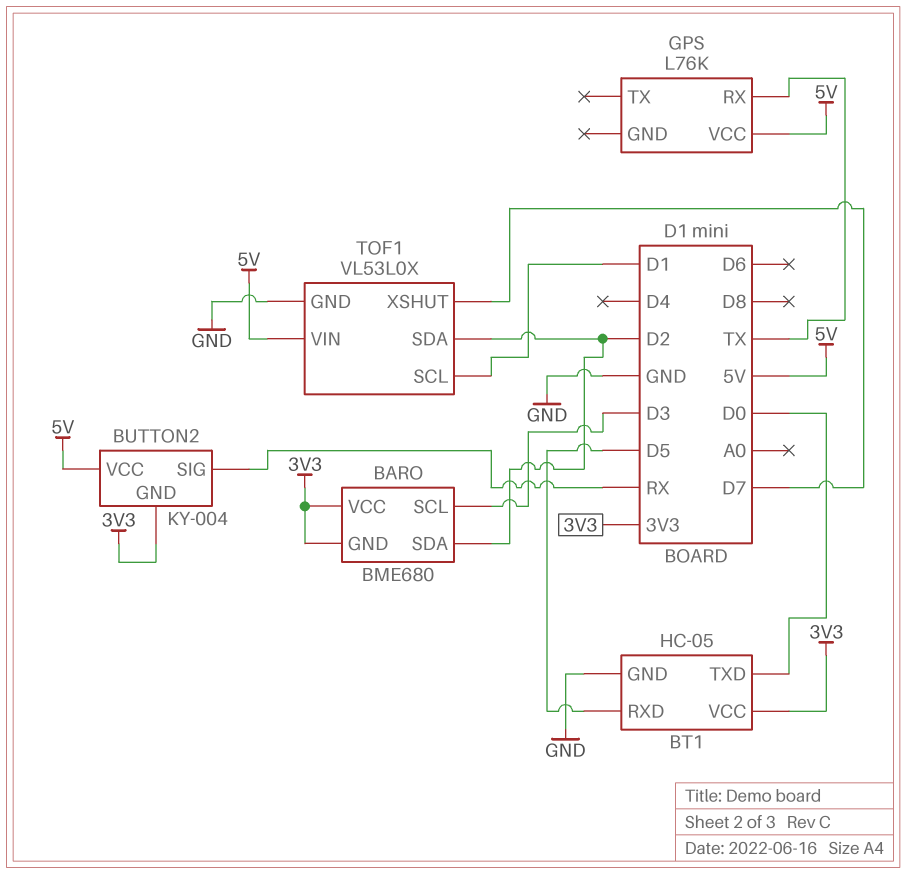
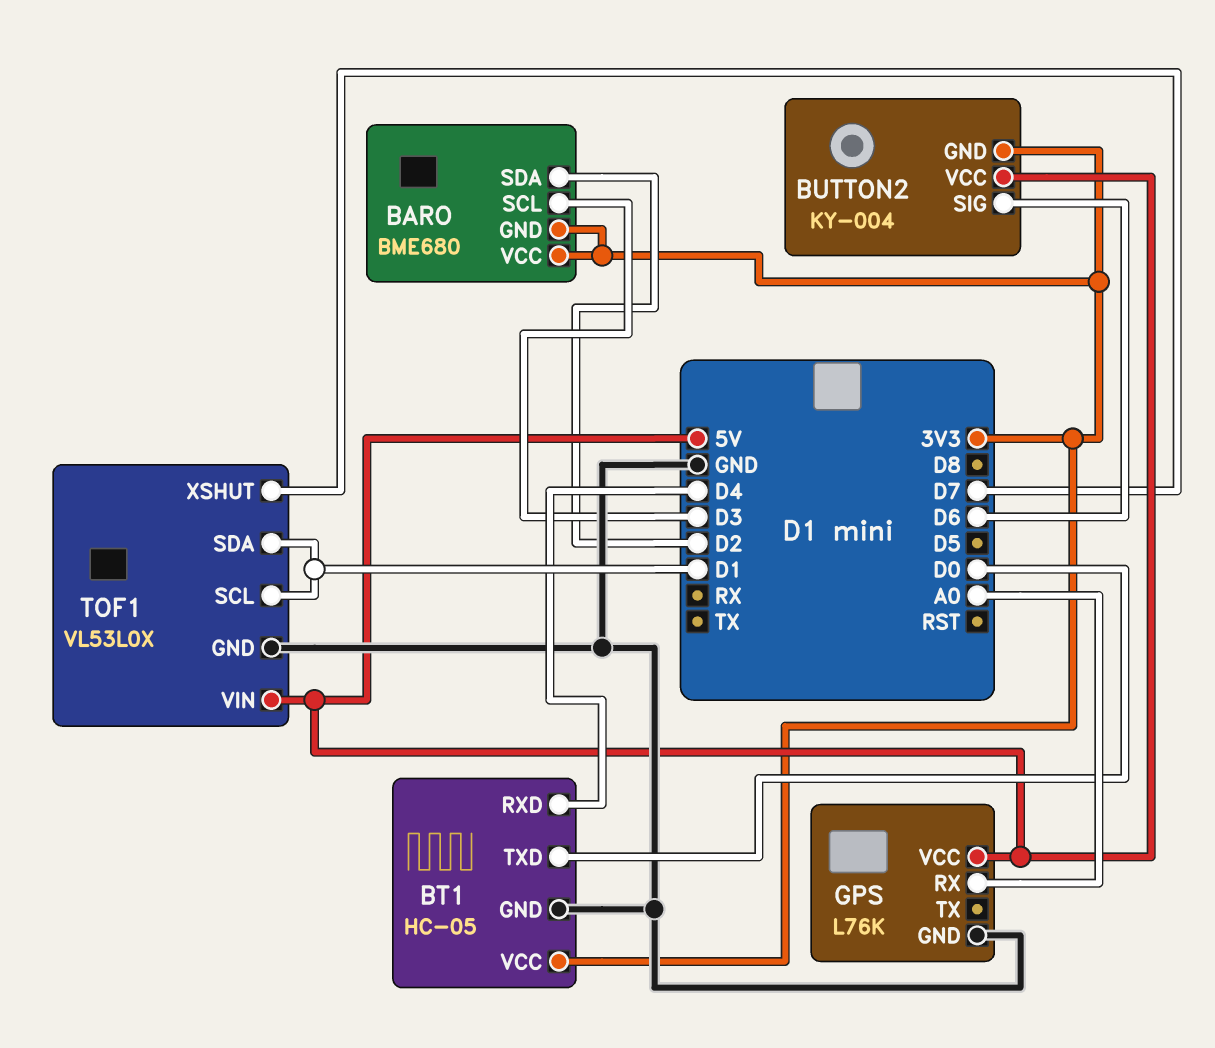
BT1 pin RXD: D5 -> D4
BUTTON2 pin SIG: RX -> D6
GPS pin GND: none -> GND
GPS pin RX: TX -> A0
TOF1 pin SDA: D2 -> D1

